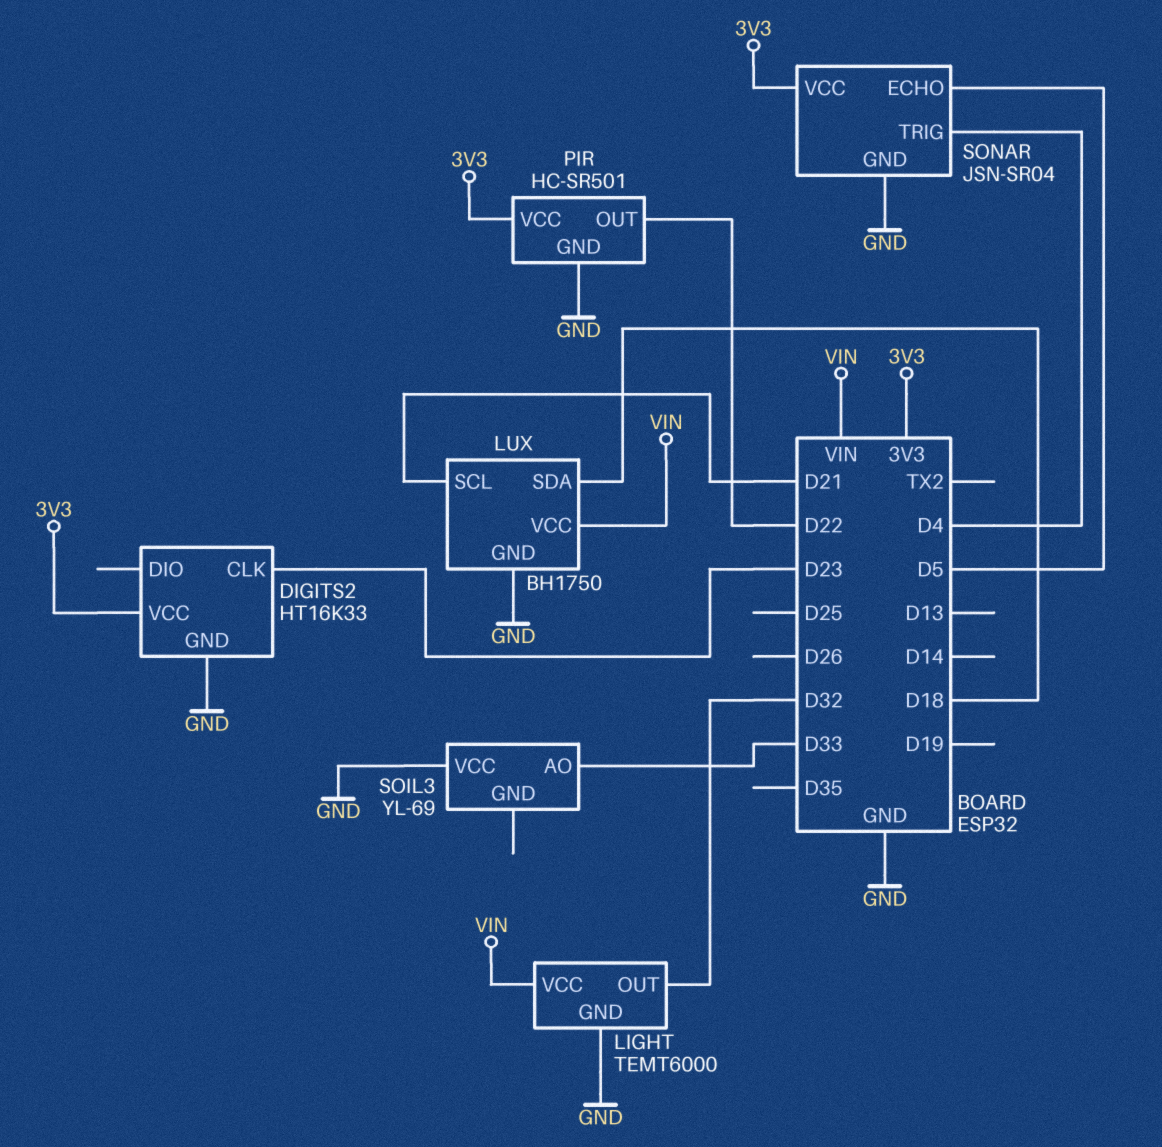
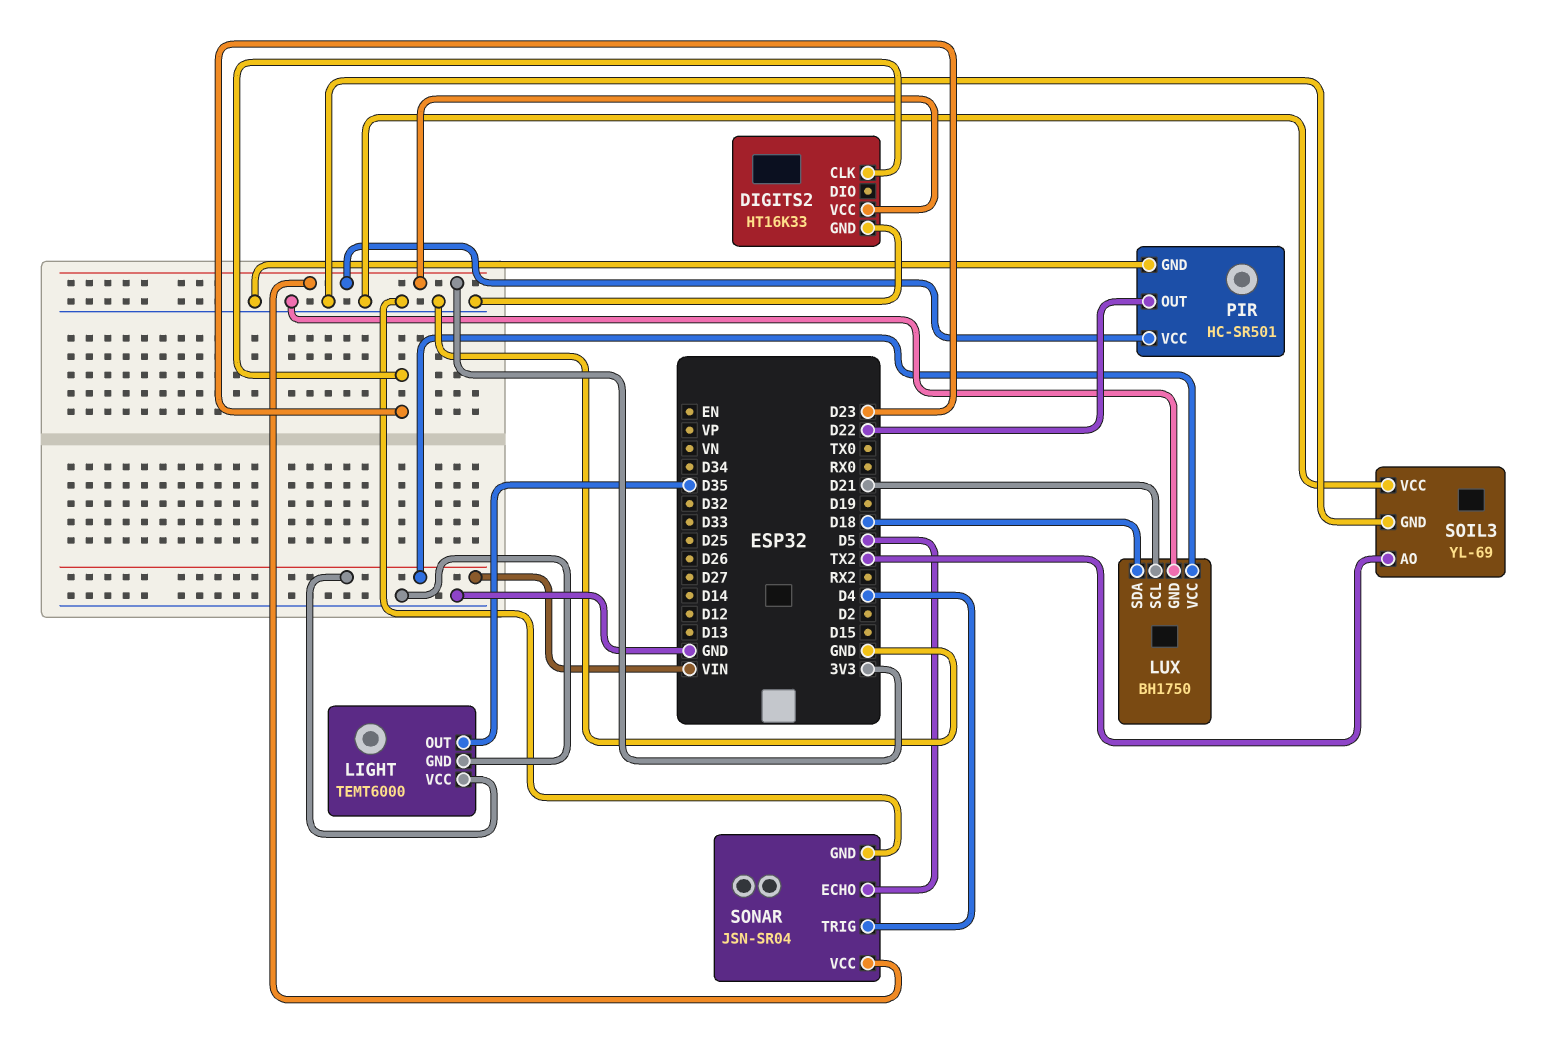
LIGHT pin OUT: D32 -> D35
SOIL3 pin AO: D33 -> TX2
SOIL3 pin GND: none -> GND

